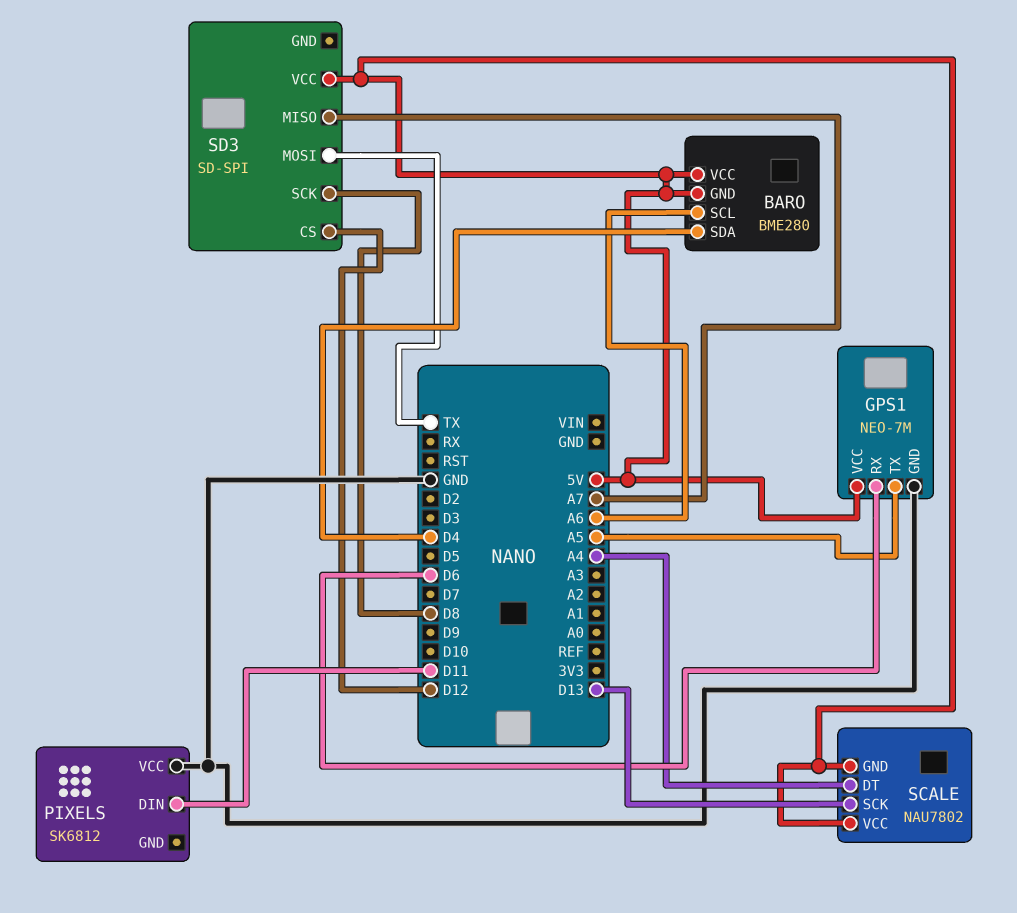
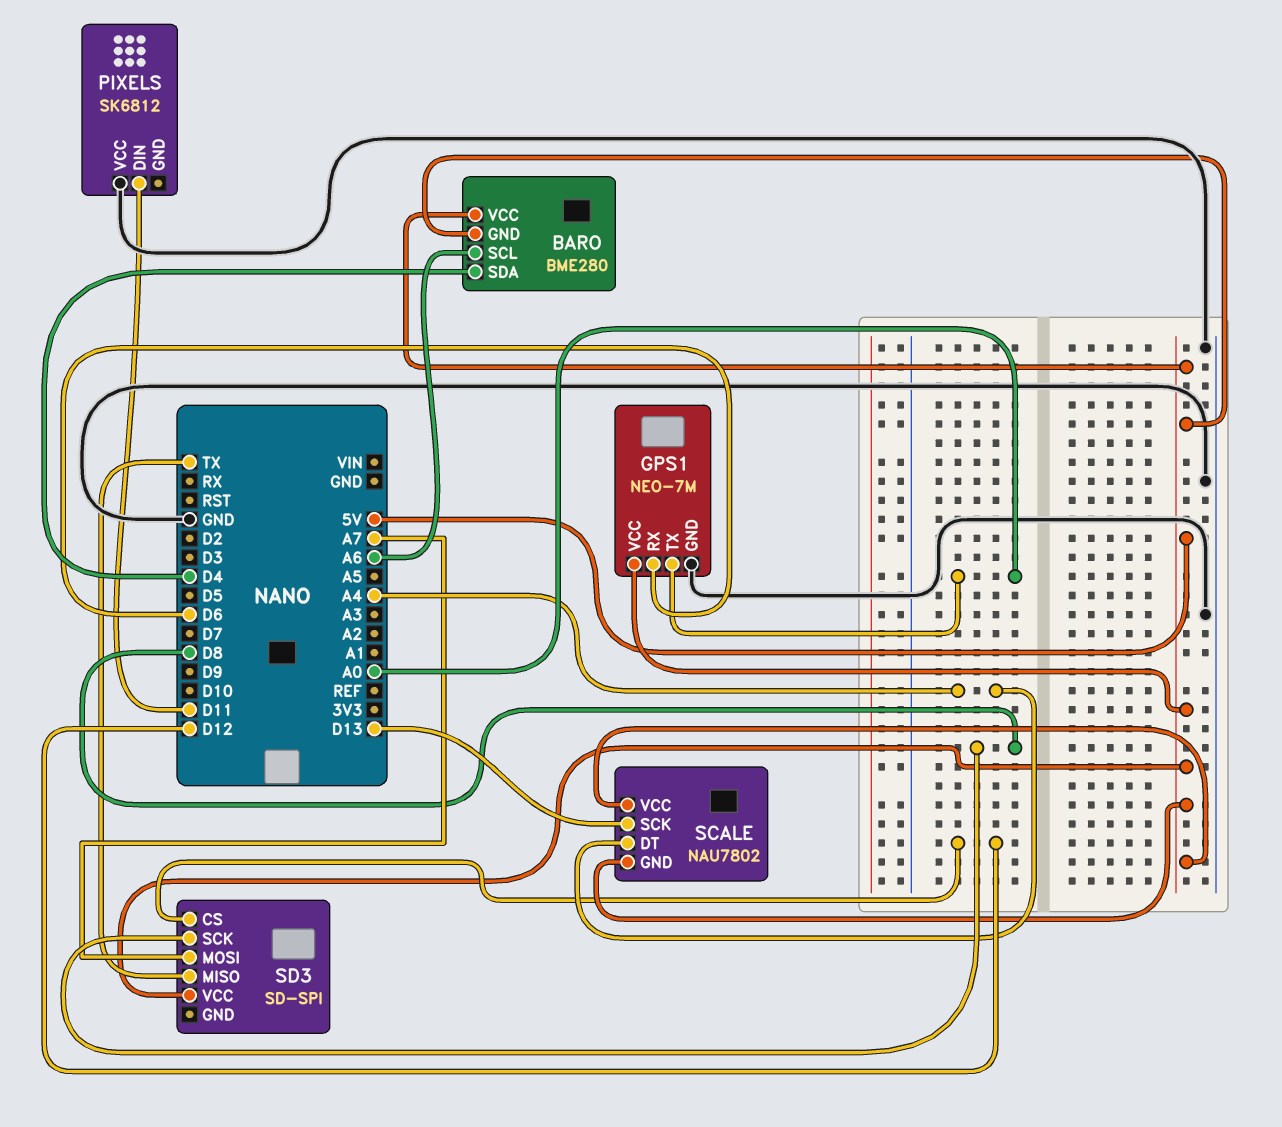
GPS1 pin TX: A5 -> A0
SD3 pin MISO: A7 -> TX
SD3 pin MOSI: TX -> A7

